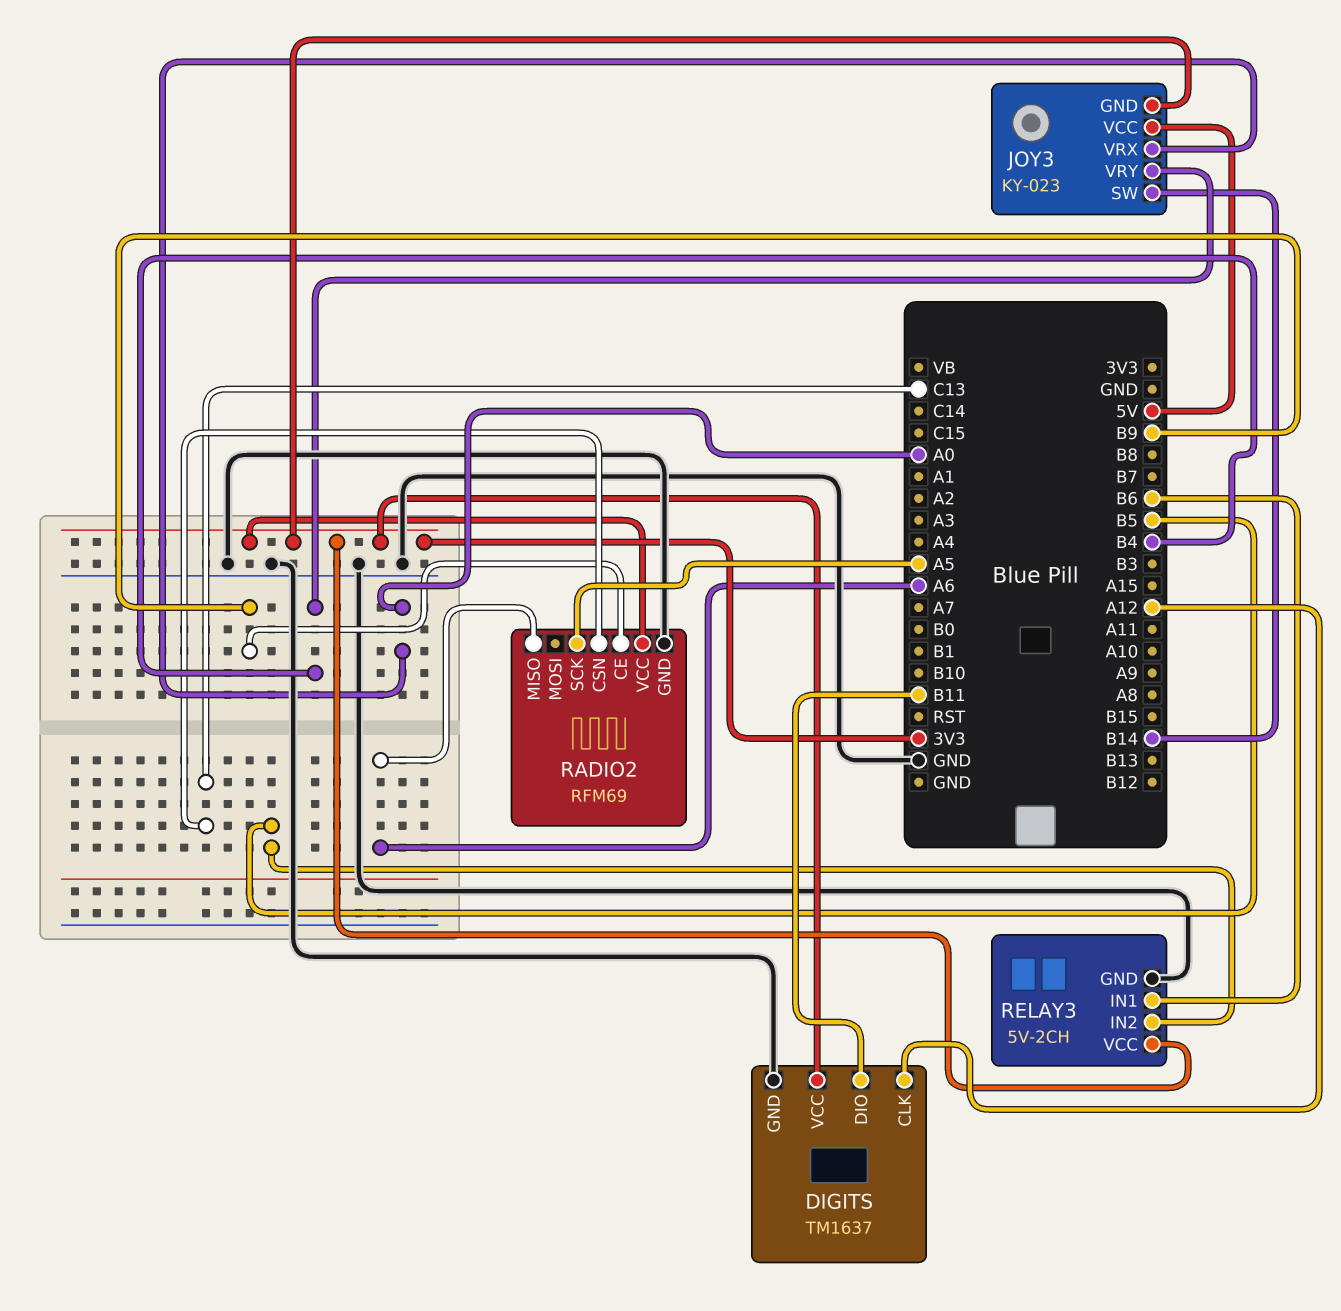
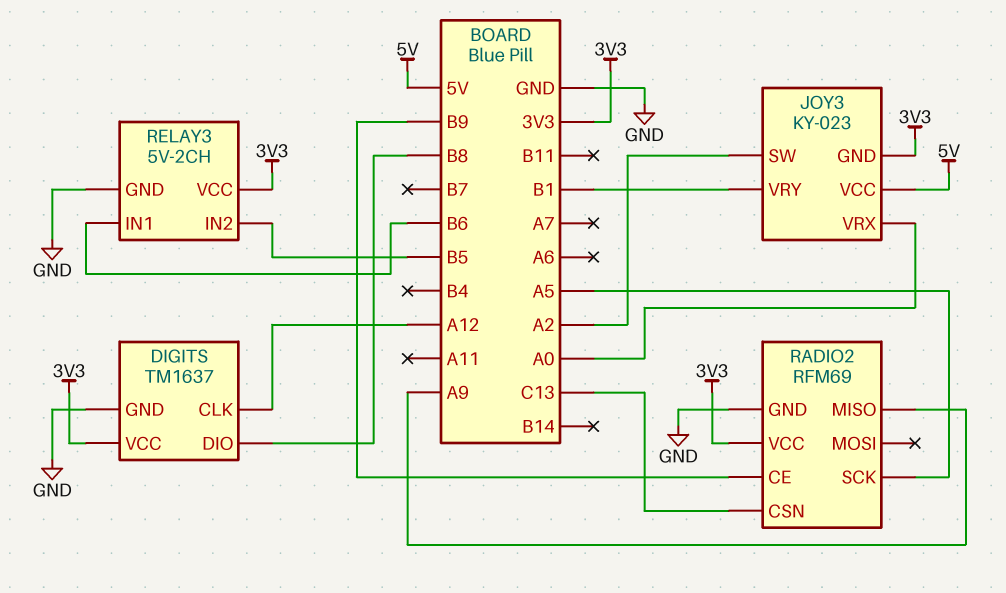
DIGITS pin DIO: B11 -> B8
JOY3 pin SW: B14 -> A2
JOY3 pin VRY: B4 -> B1
RADIO2 pin MISO: A6 -> A9

